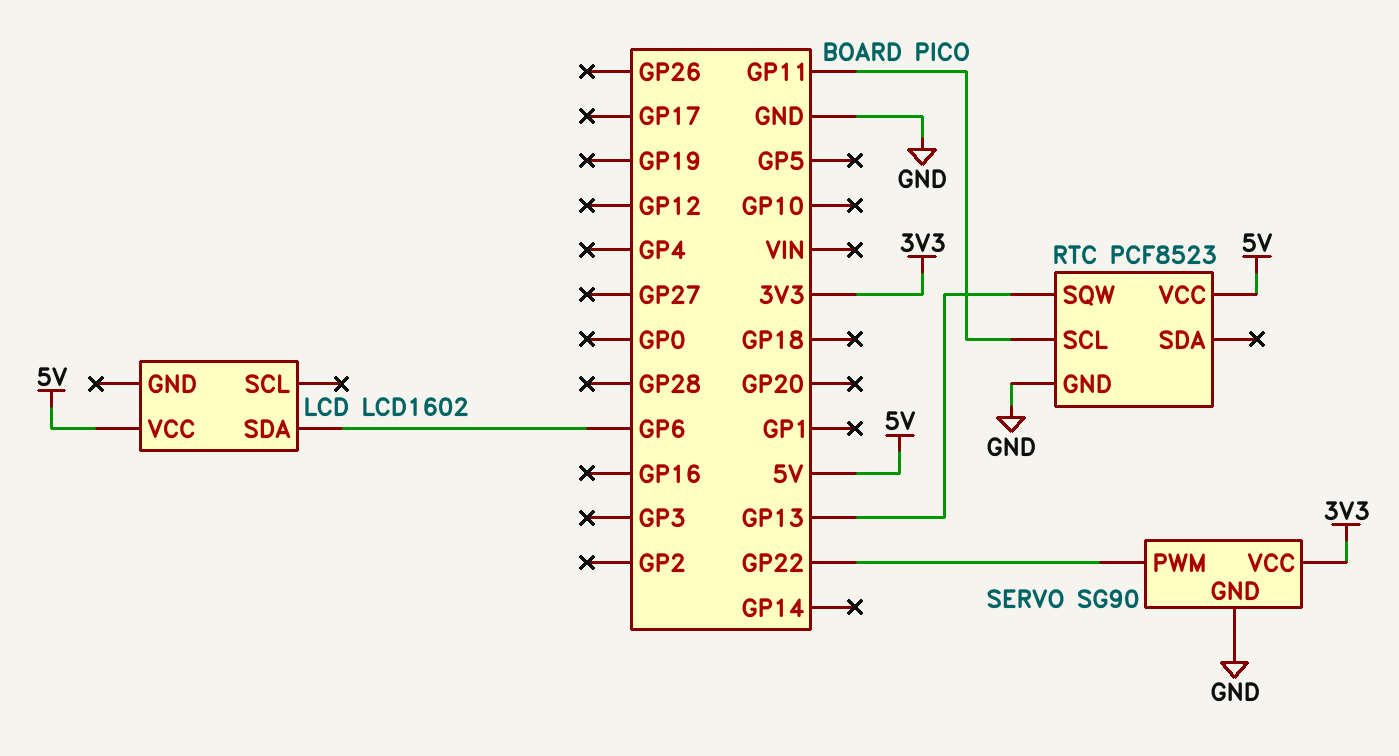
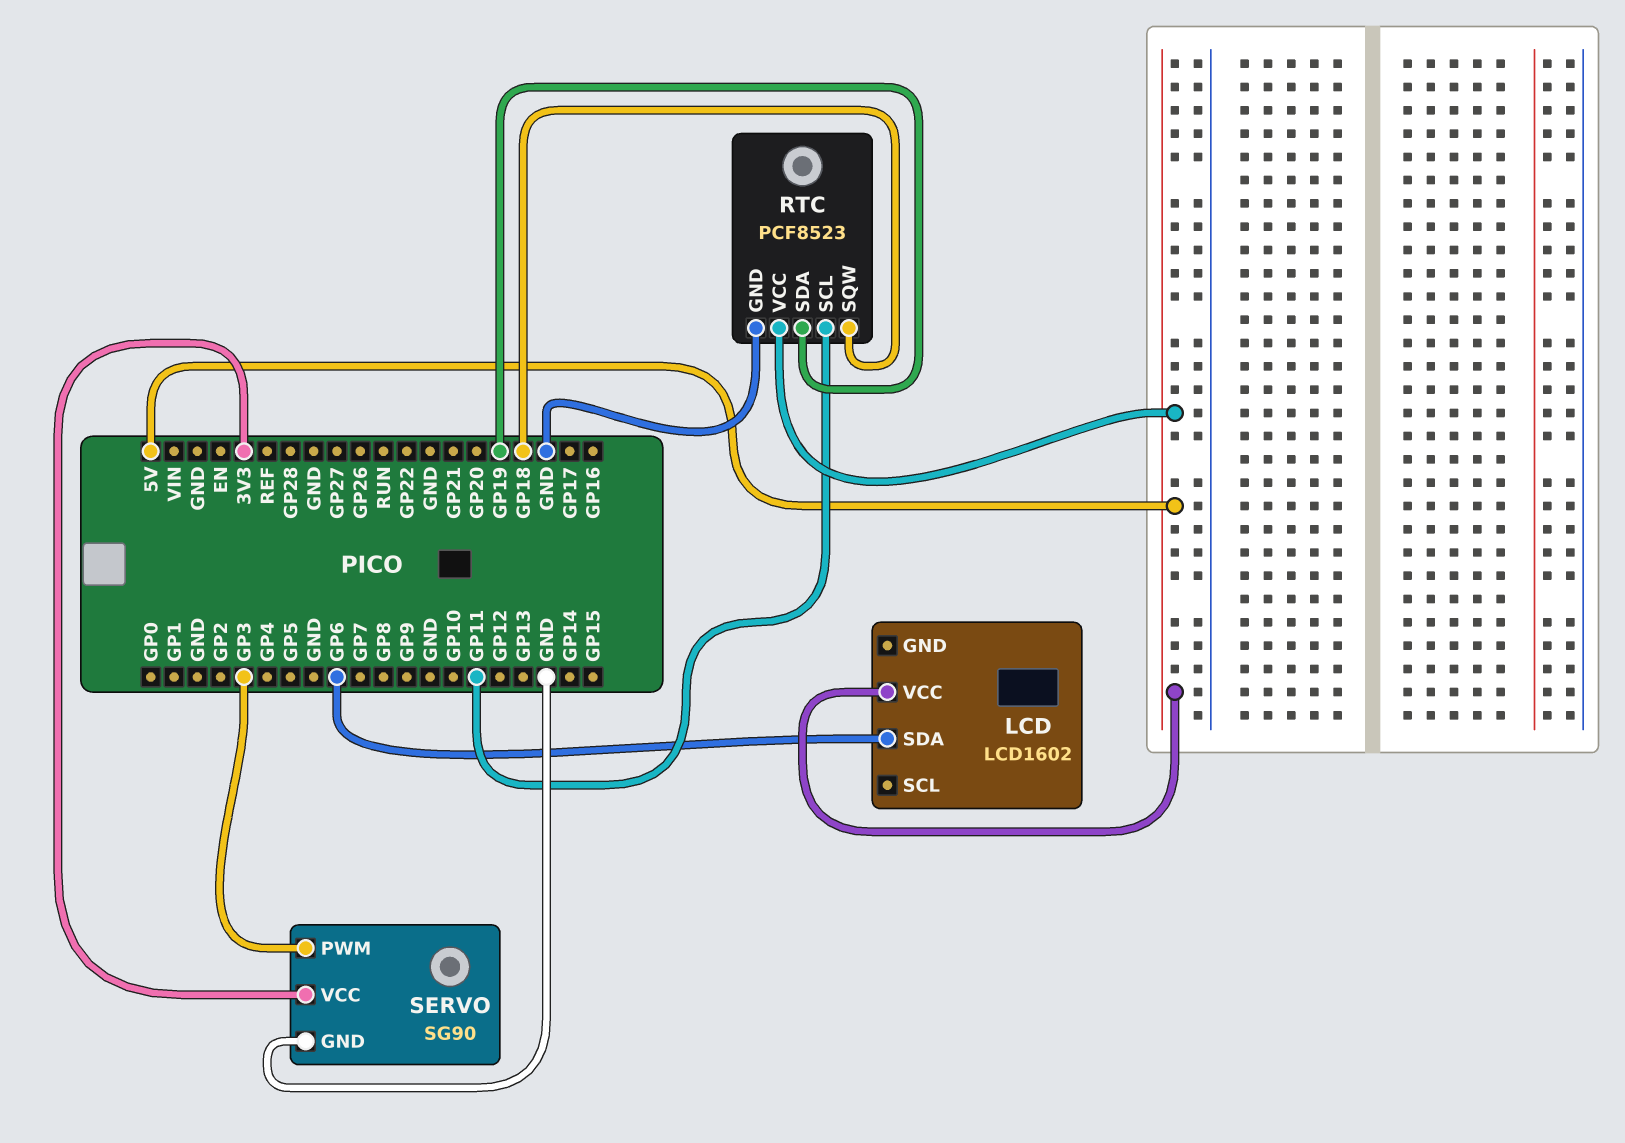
RTC pin SDA: none -> GP19
RTC pin SQW: GP13 -> GP18
SERVO pin PWM: GP22 -> GP3

